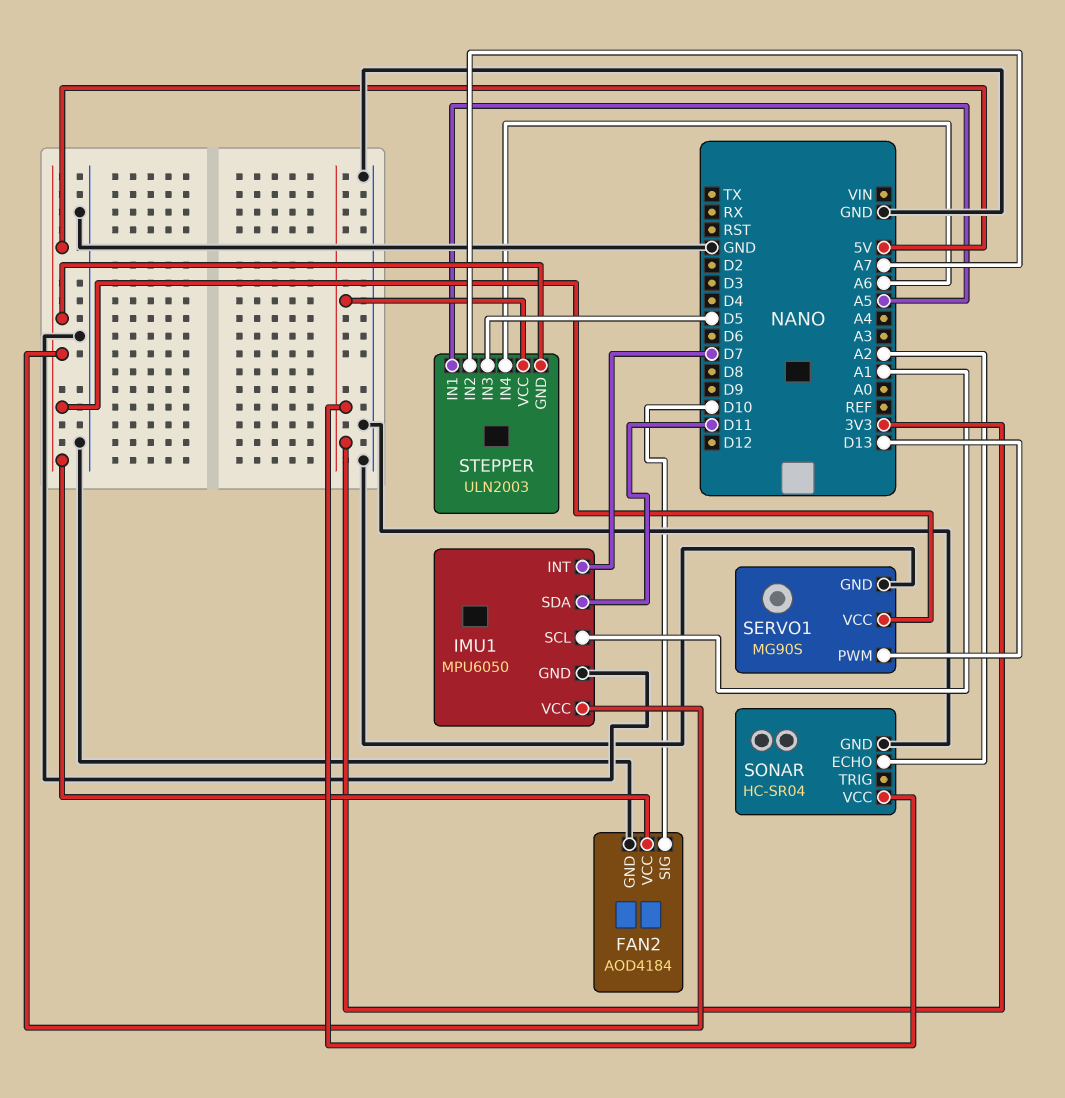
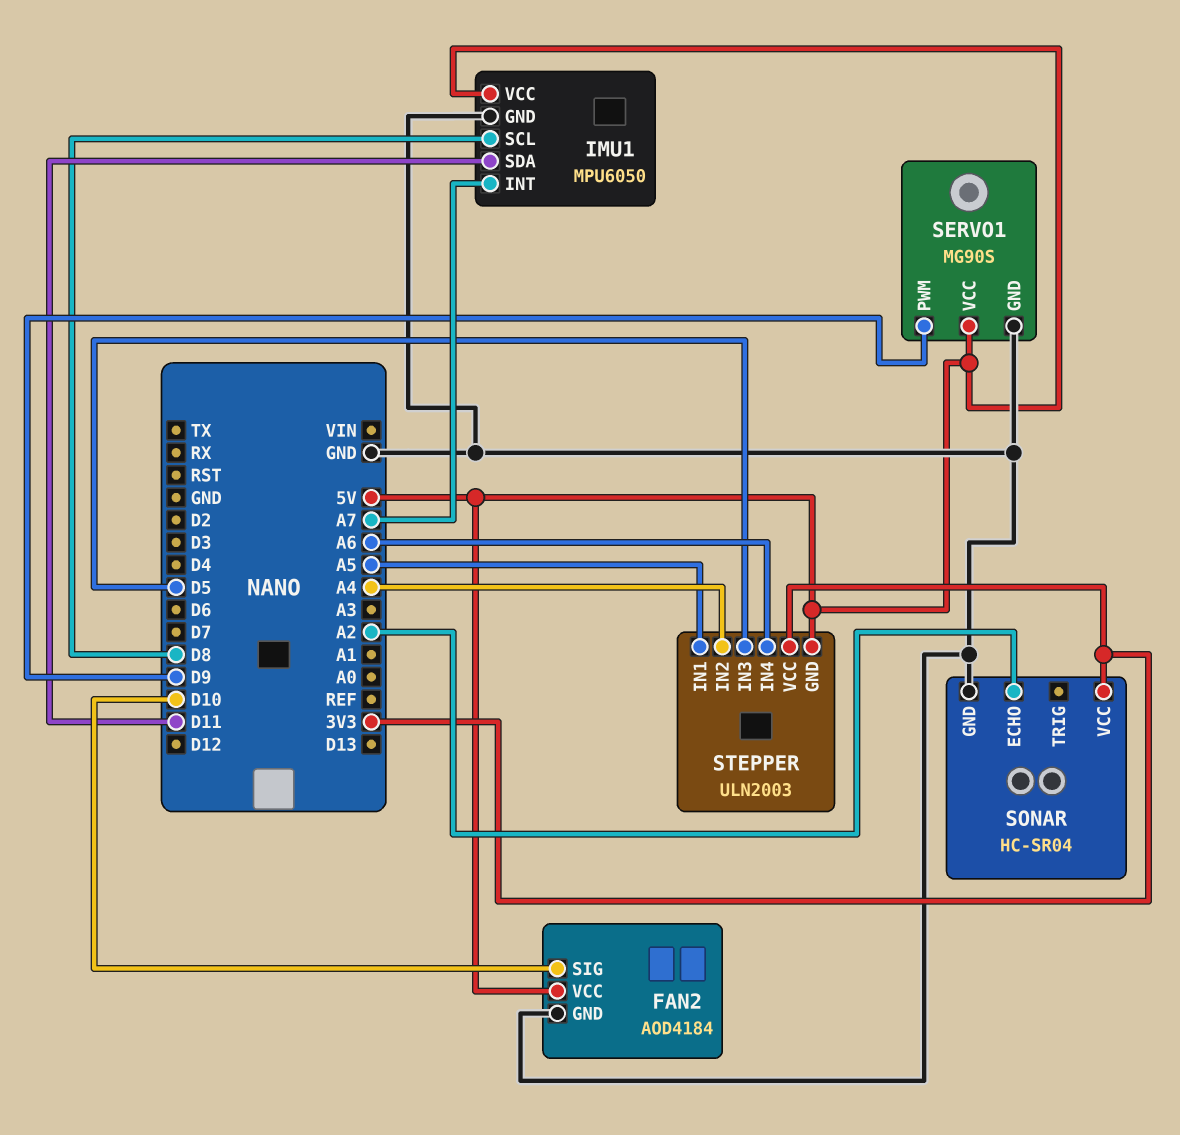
IMU1 pin INT: D7 -> A7
IMU1 pin SCL: A1 -> D8
SERVO1 pin PWM: D13 -> D9
STEPPER pin IN2: A7 -> A4

